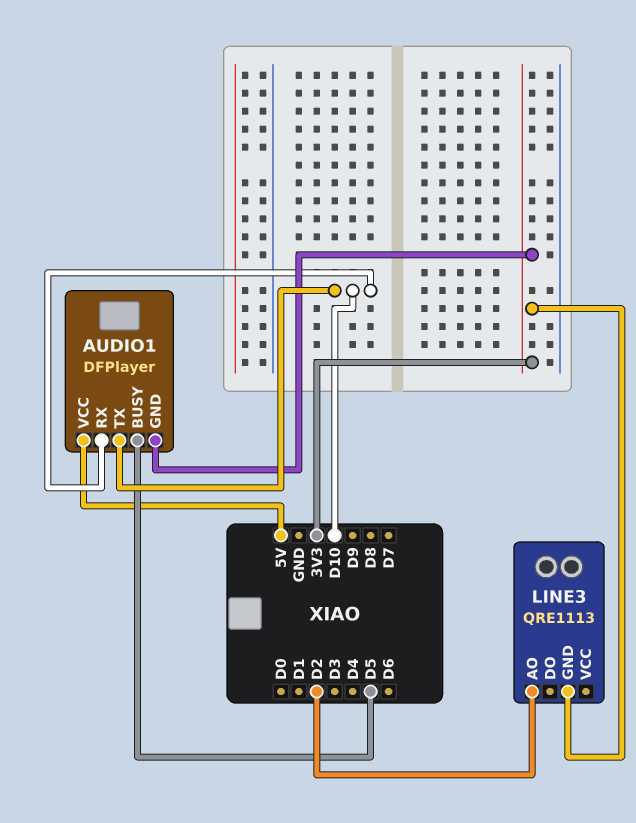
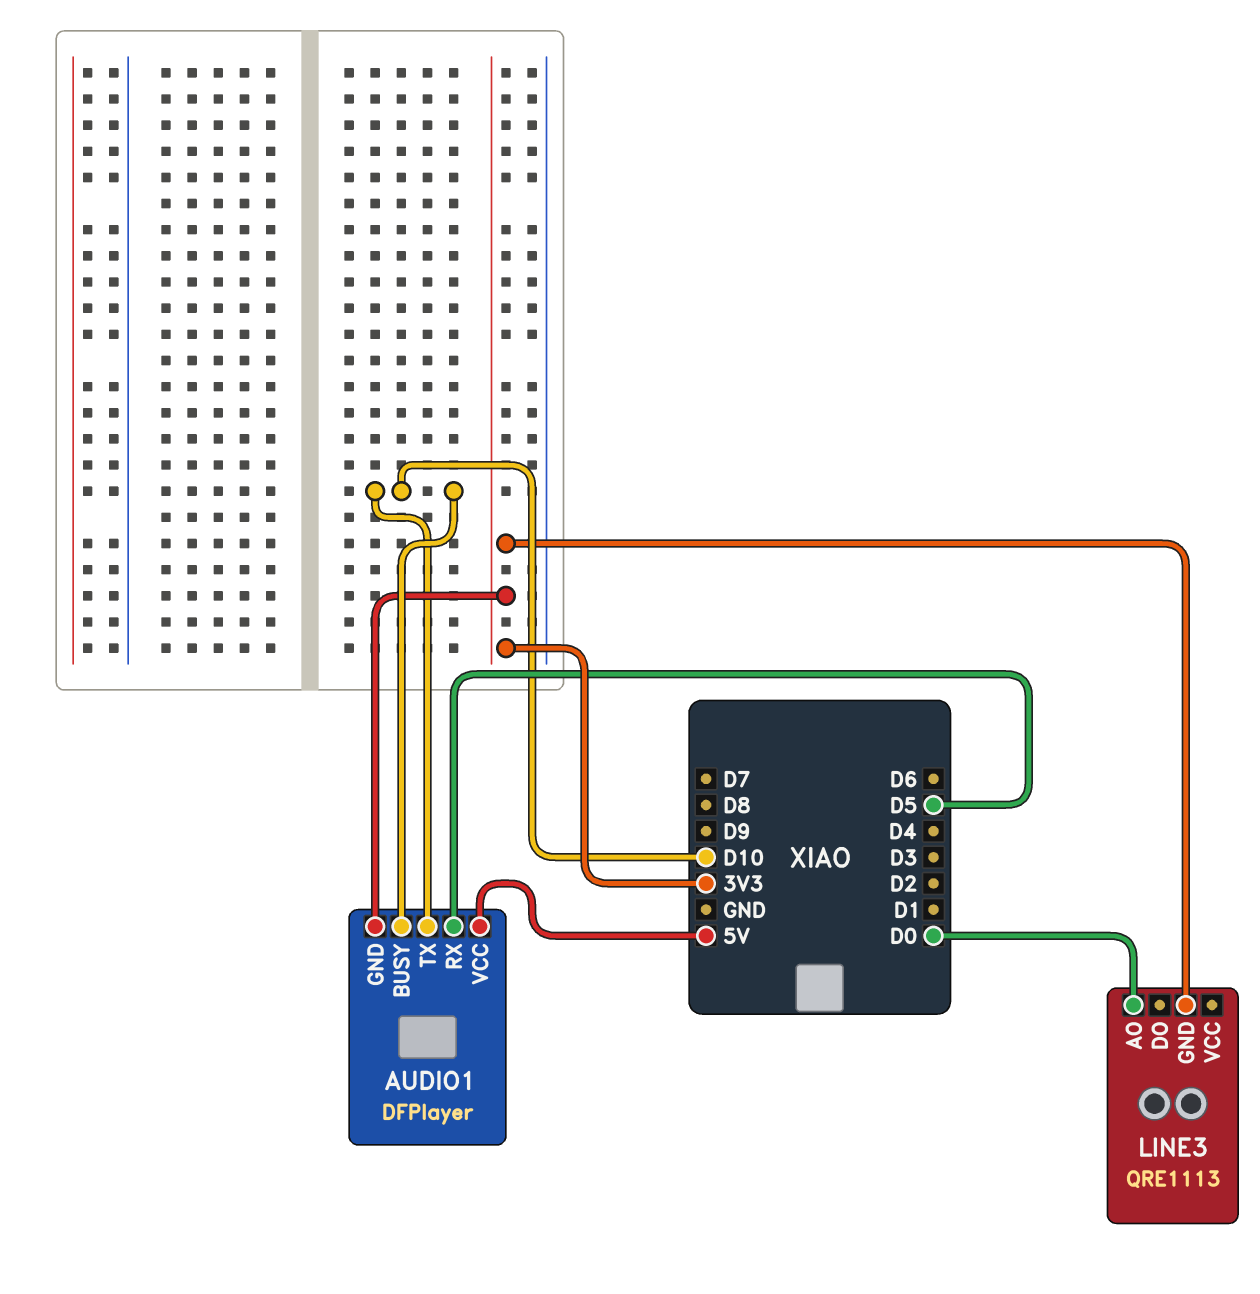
AUDIO1 pin BUSY: D5 -> D10
AUDIO1 pin RX: D10 -> D5
LINE3 pin AO: D2 -> D0

